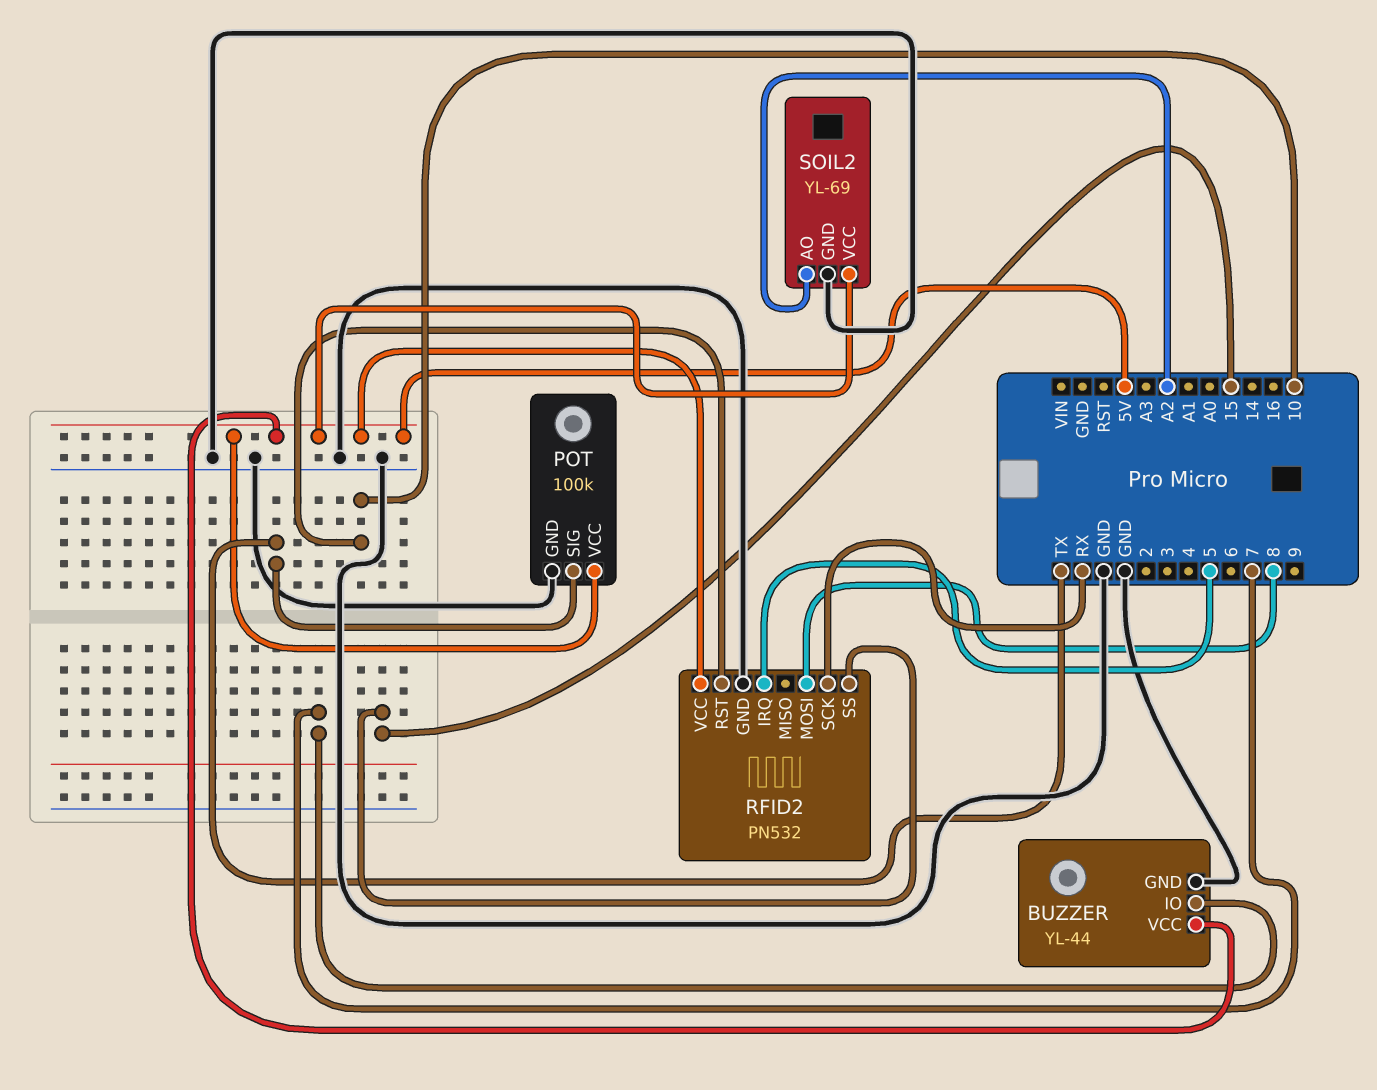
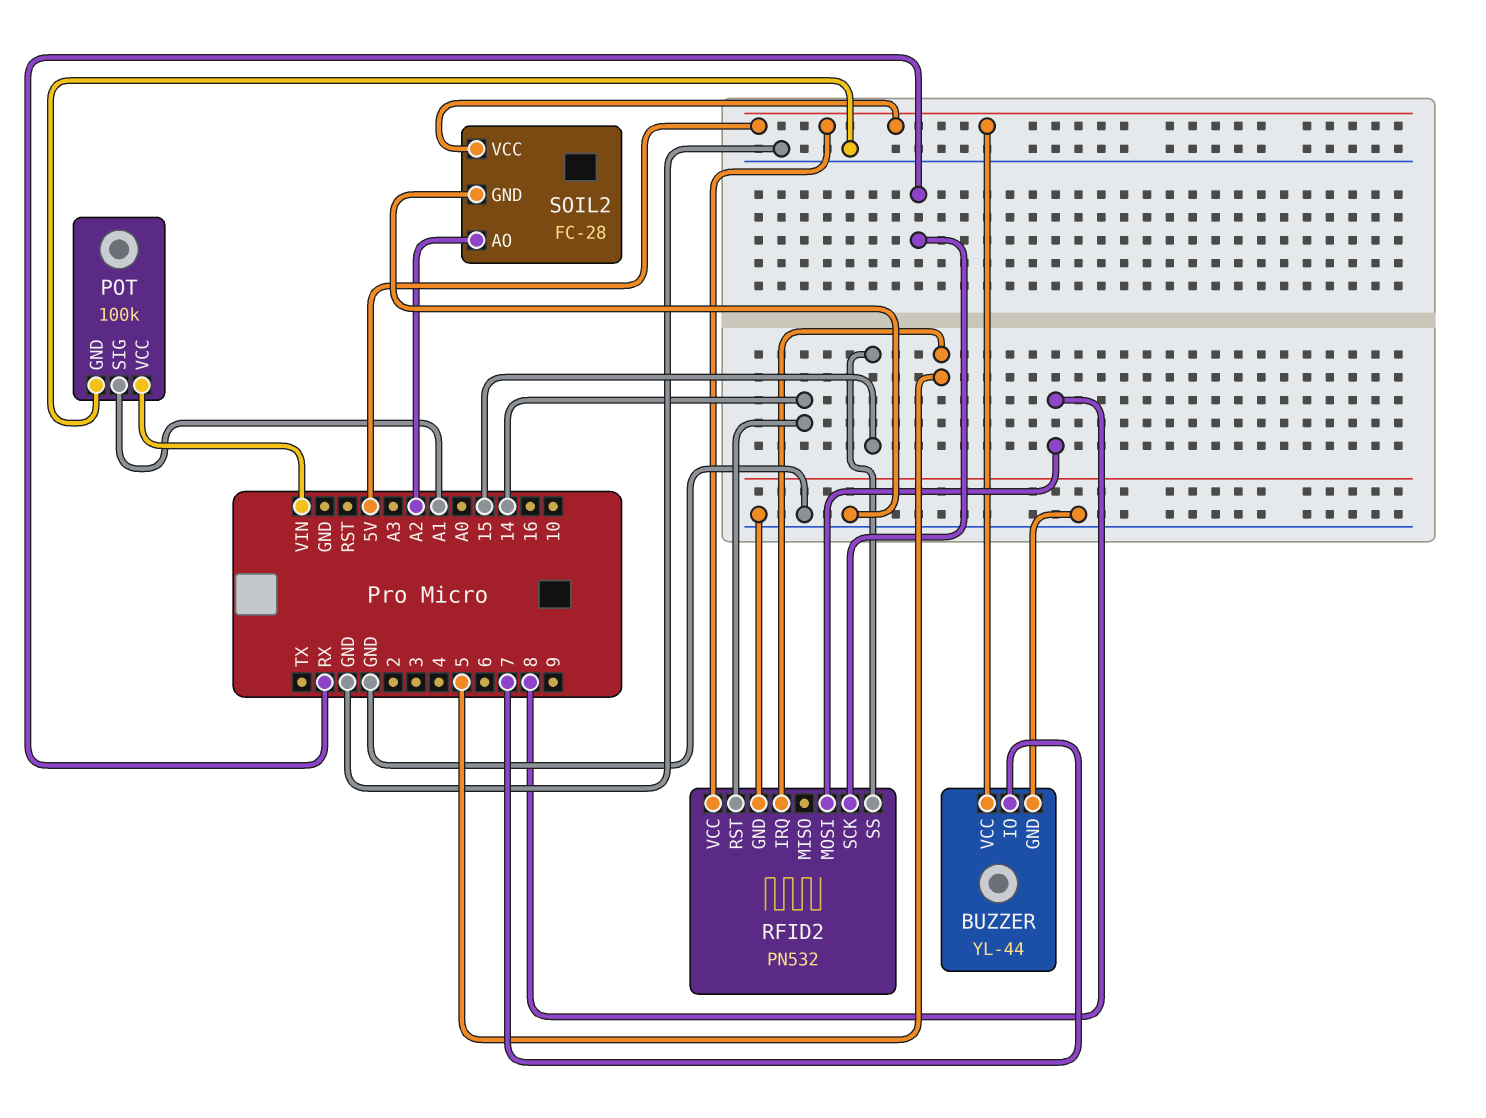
POT pin SIG: TX -> A1
POT pin VCC: 5V -> VIN
RFID2 pin RST: 10 -> 14
SOIL2: YL-69 -> FC-28

